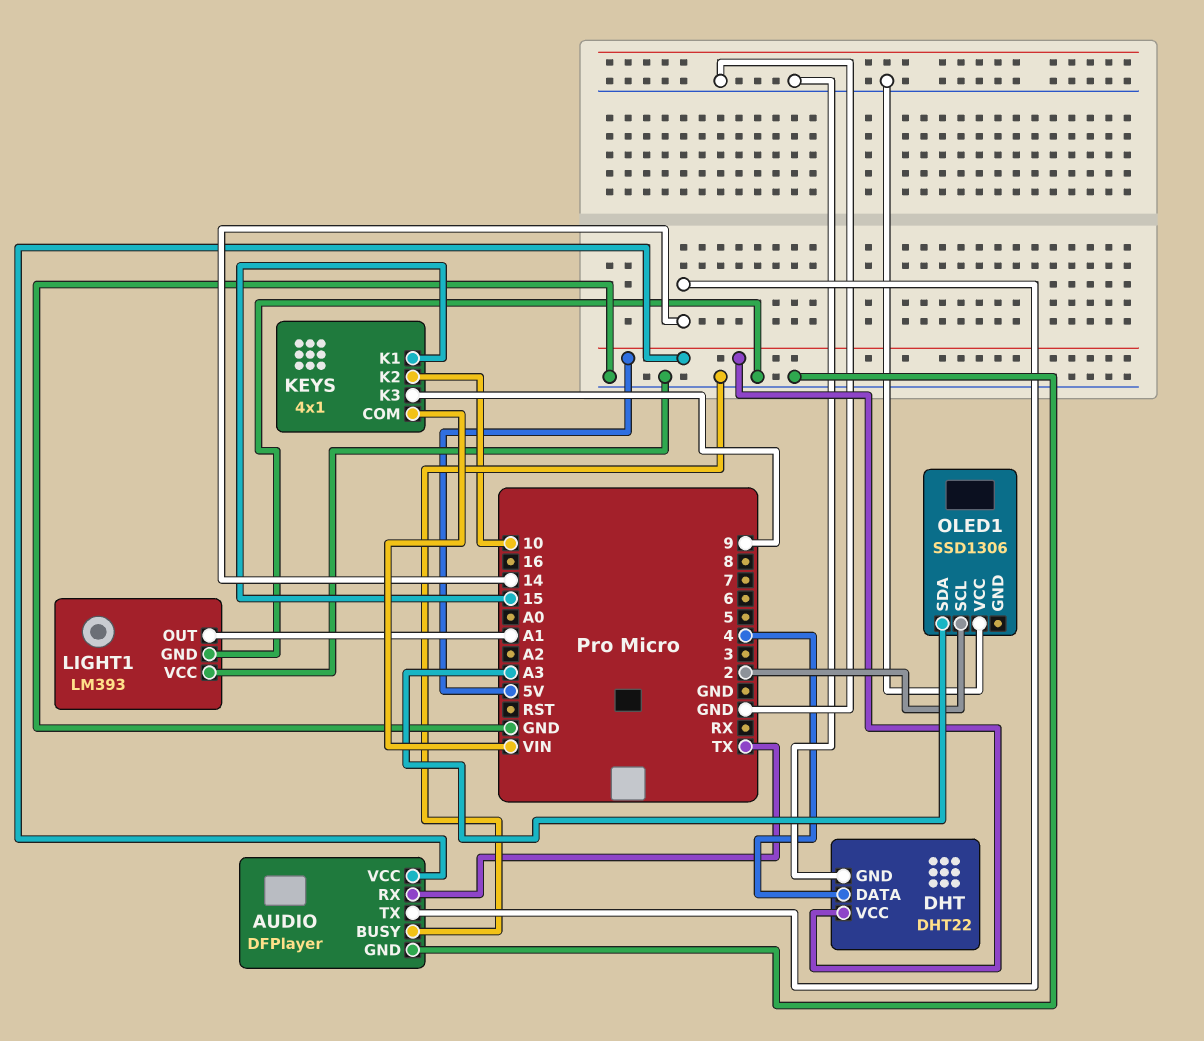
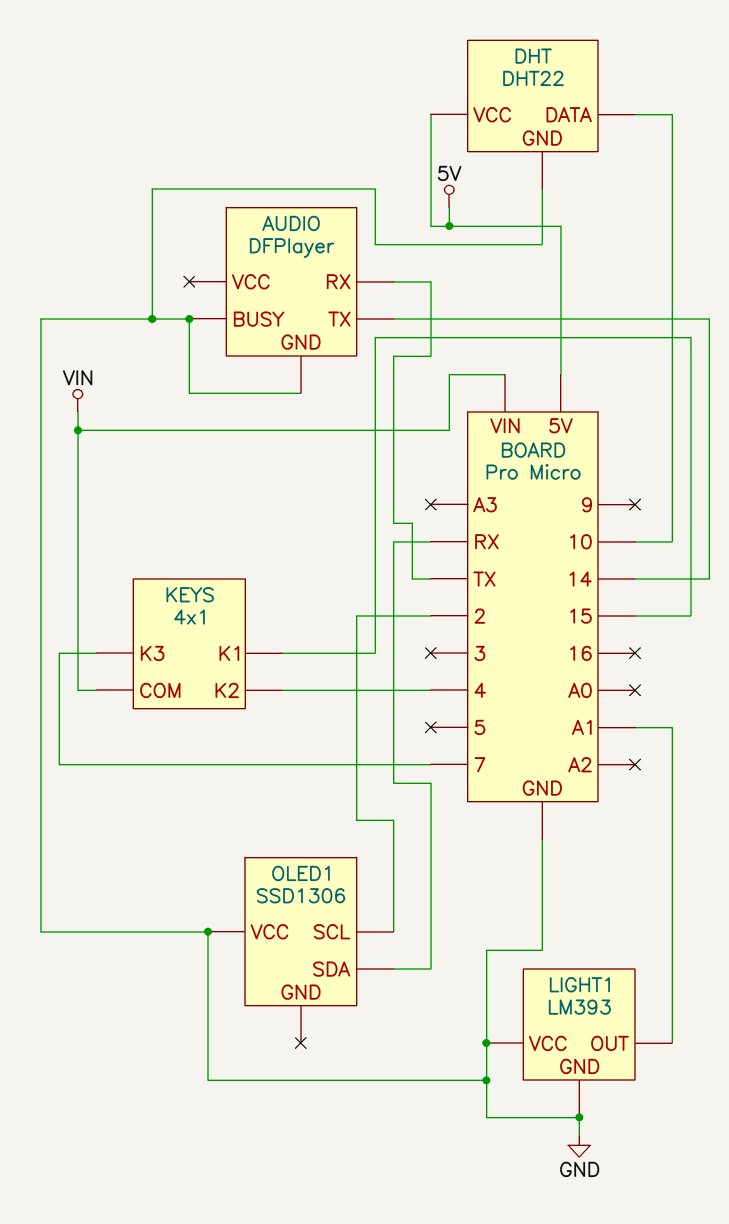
AUDIO pin VCC: 5V -> none
DHT pin DATA: 4 -> 10
KEYS pin K2: 10 -> 4
KEYS pin K3: 9 -> 7
OLED1 pin SDA: A3 -> RX

